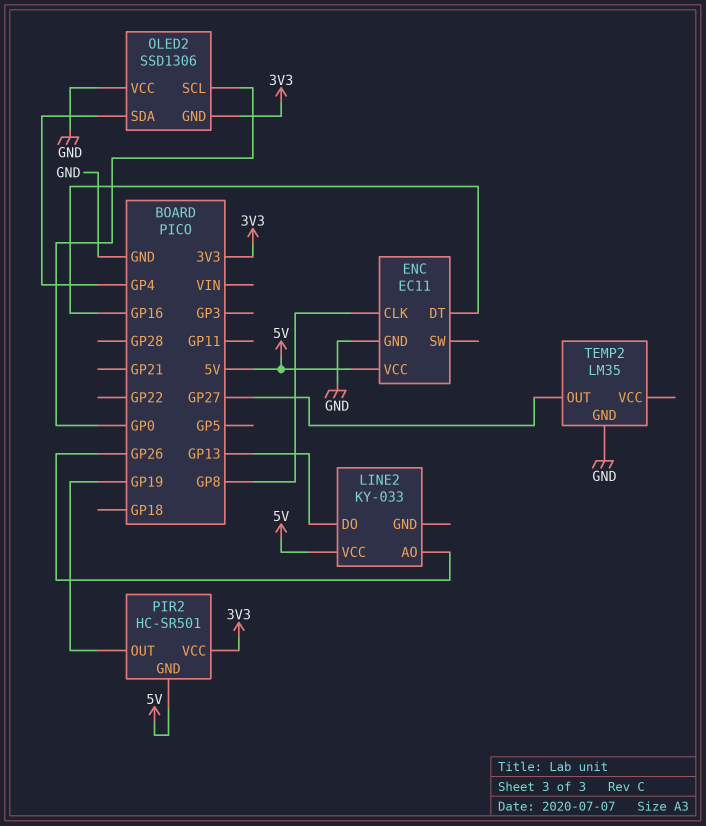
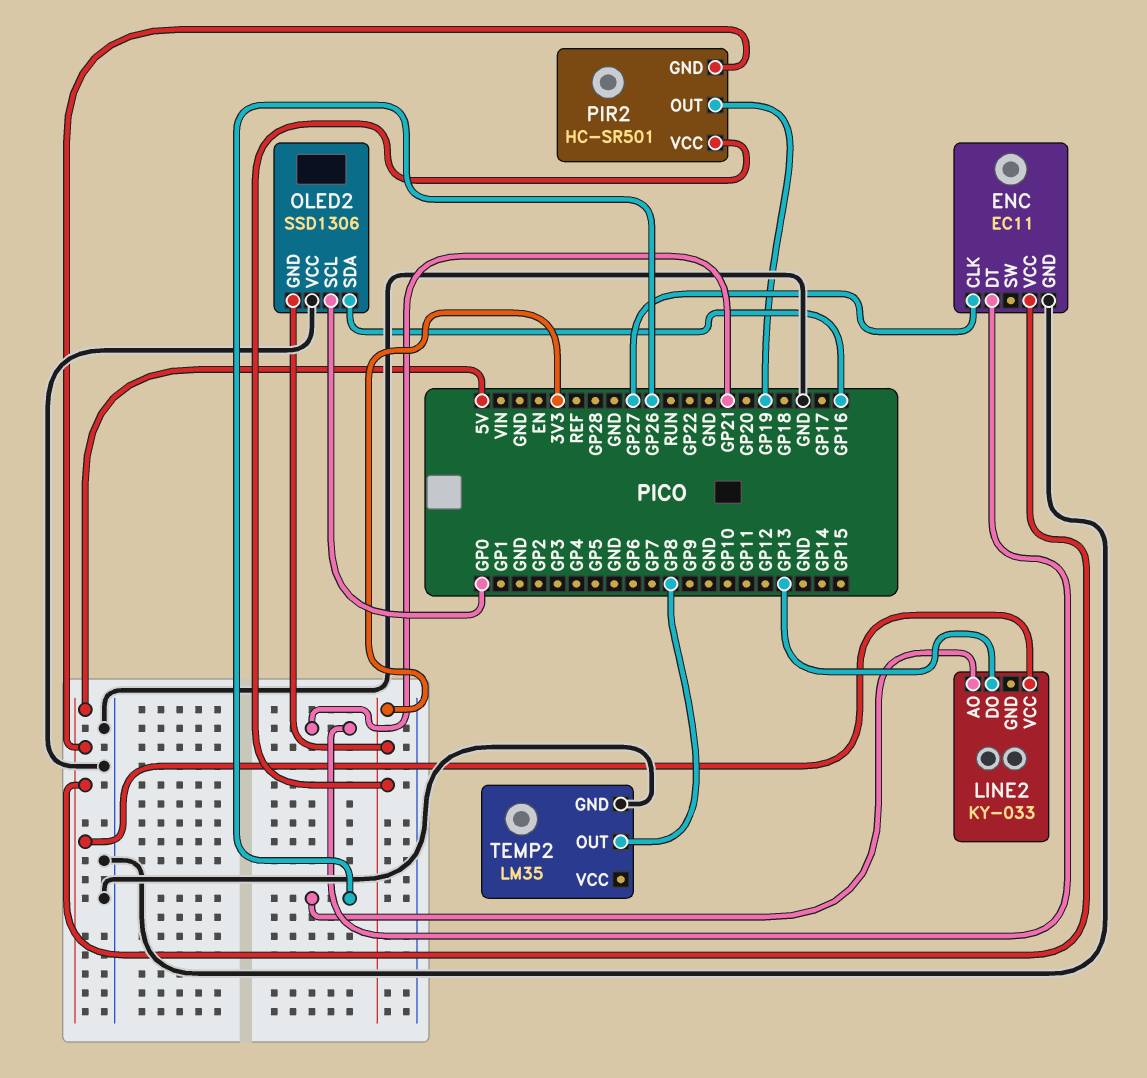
ENC pin CLK: GP8 -> GP27
ENC pin DT: GP16 -> GP21
OLED2 pin SDA: GP4 -> GP16
TEMP2 pin OUT: GP27 -> GP8

